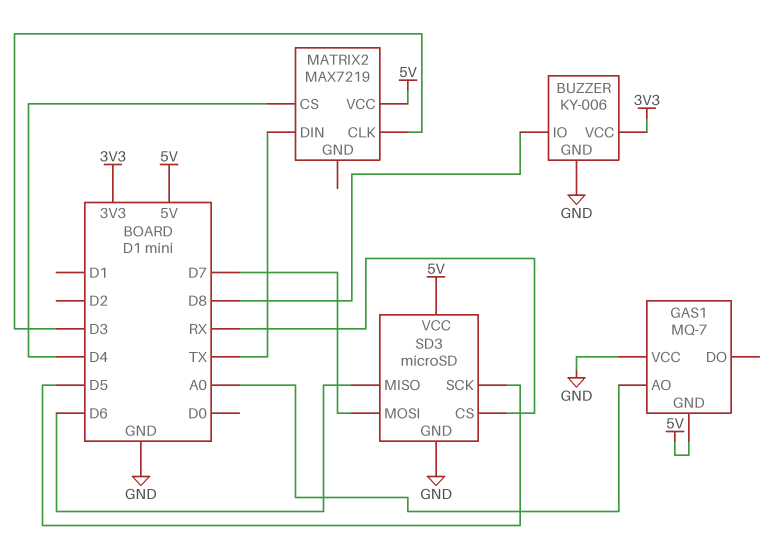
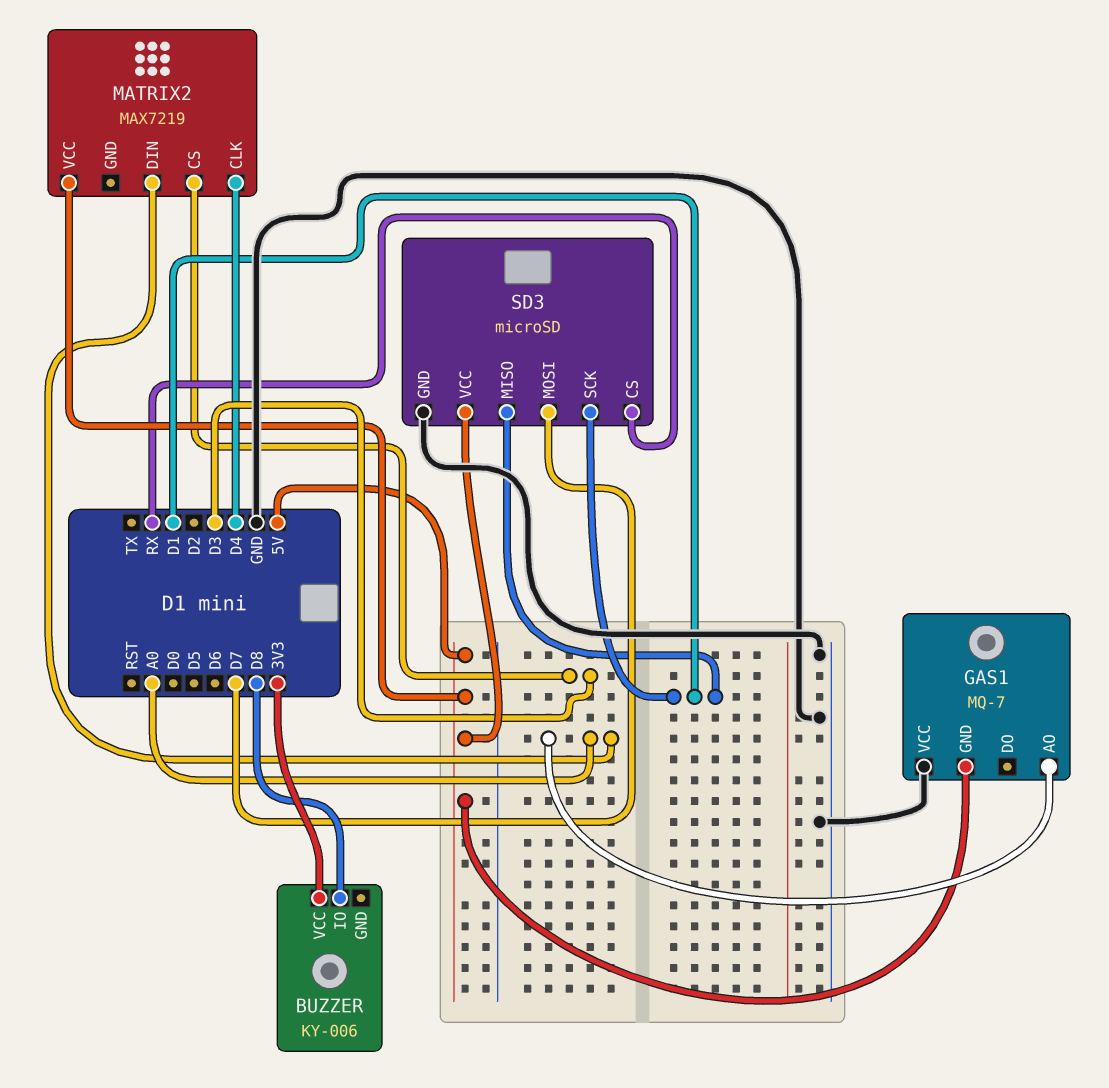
BUZZER pin GND: GND -> none
MATRIX2 pin CLK: D3 -> D4
MATRIX2 pin CS: D4 -> D3
MATRIX2 pin DIN: TX -> A0
SD3 pin MISO: D6 -> D1
SD3 pin SCK: D5 -> D1

